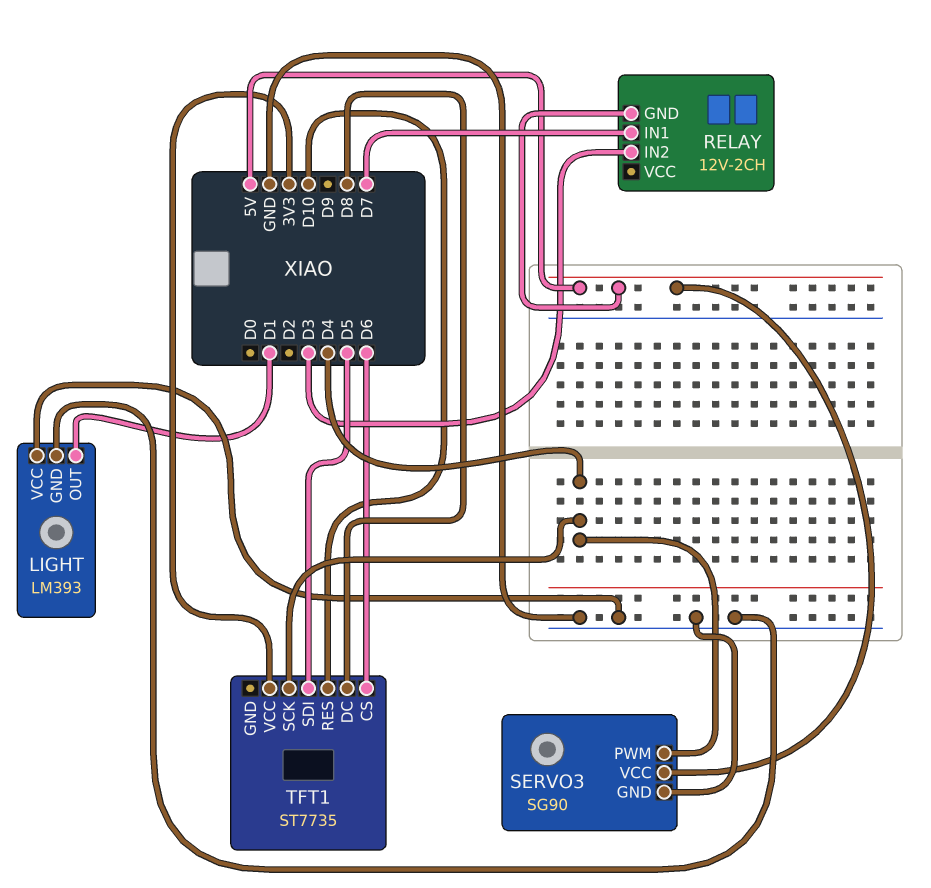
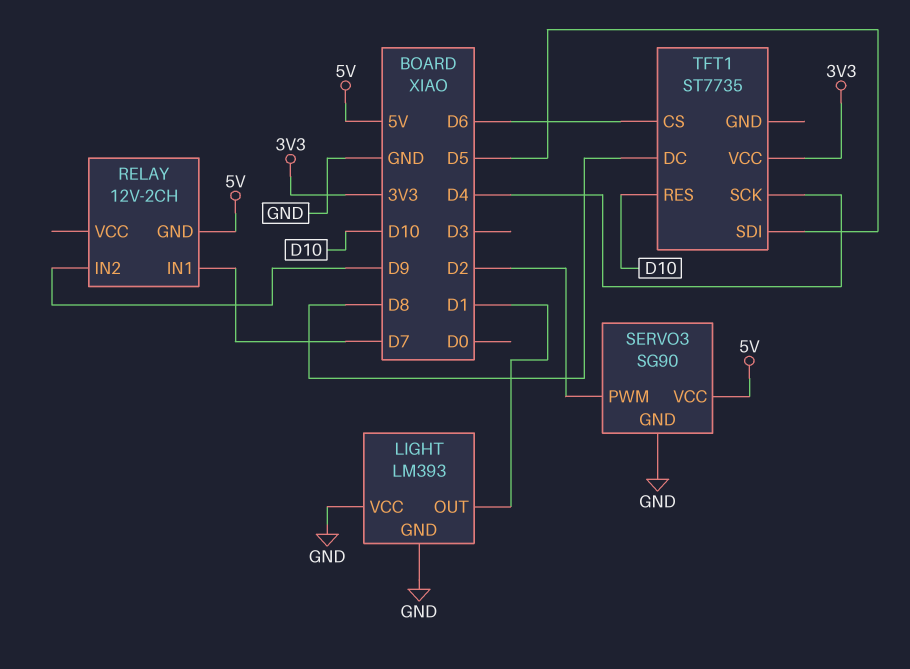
RELAY pin IN2: D3 -> D9
SERVO3 pin PWM: D4 -> D2

